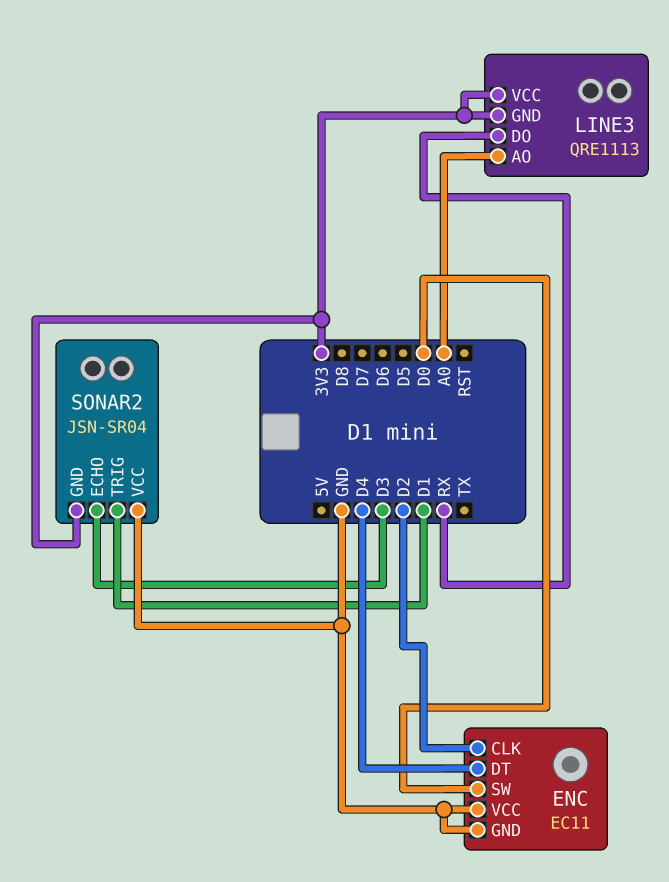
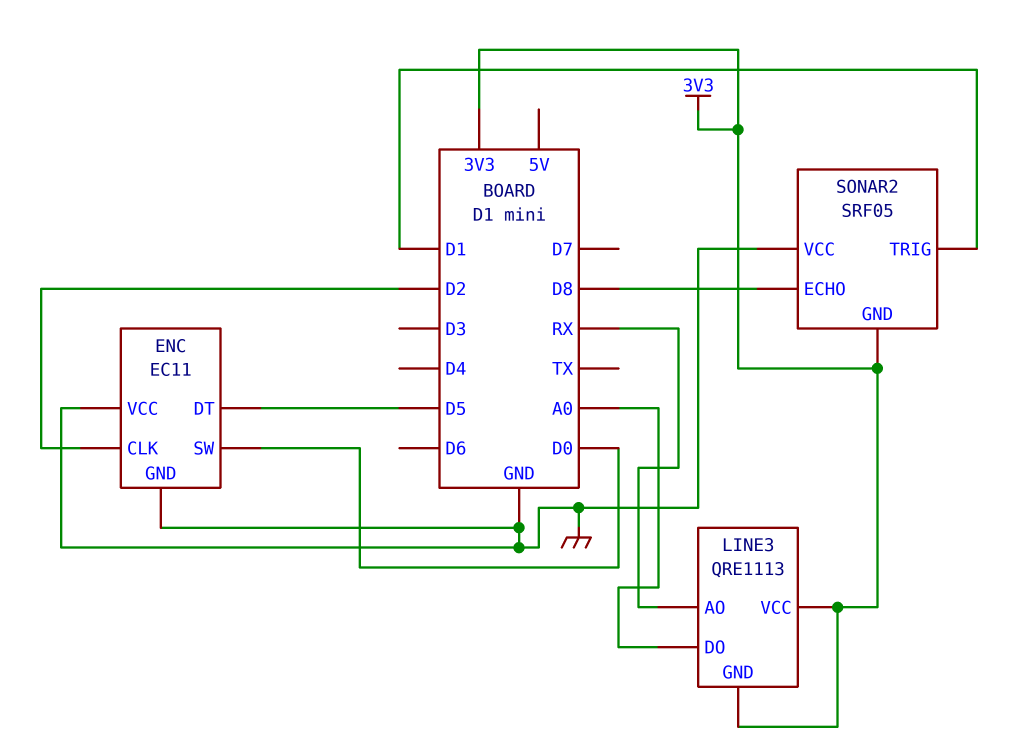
ENC pin DT: D4 -> D5
LINE3 pin AO: A0 -> RX
LINE3 pin DO: RX -> A0
SONAR2: JSN-SR04 -> SRF05
SONAR2 pin ECHO: D3 -> D8

